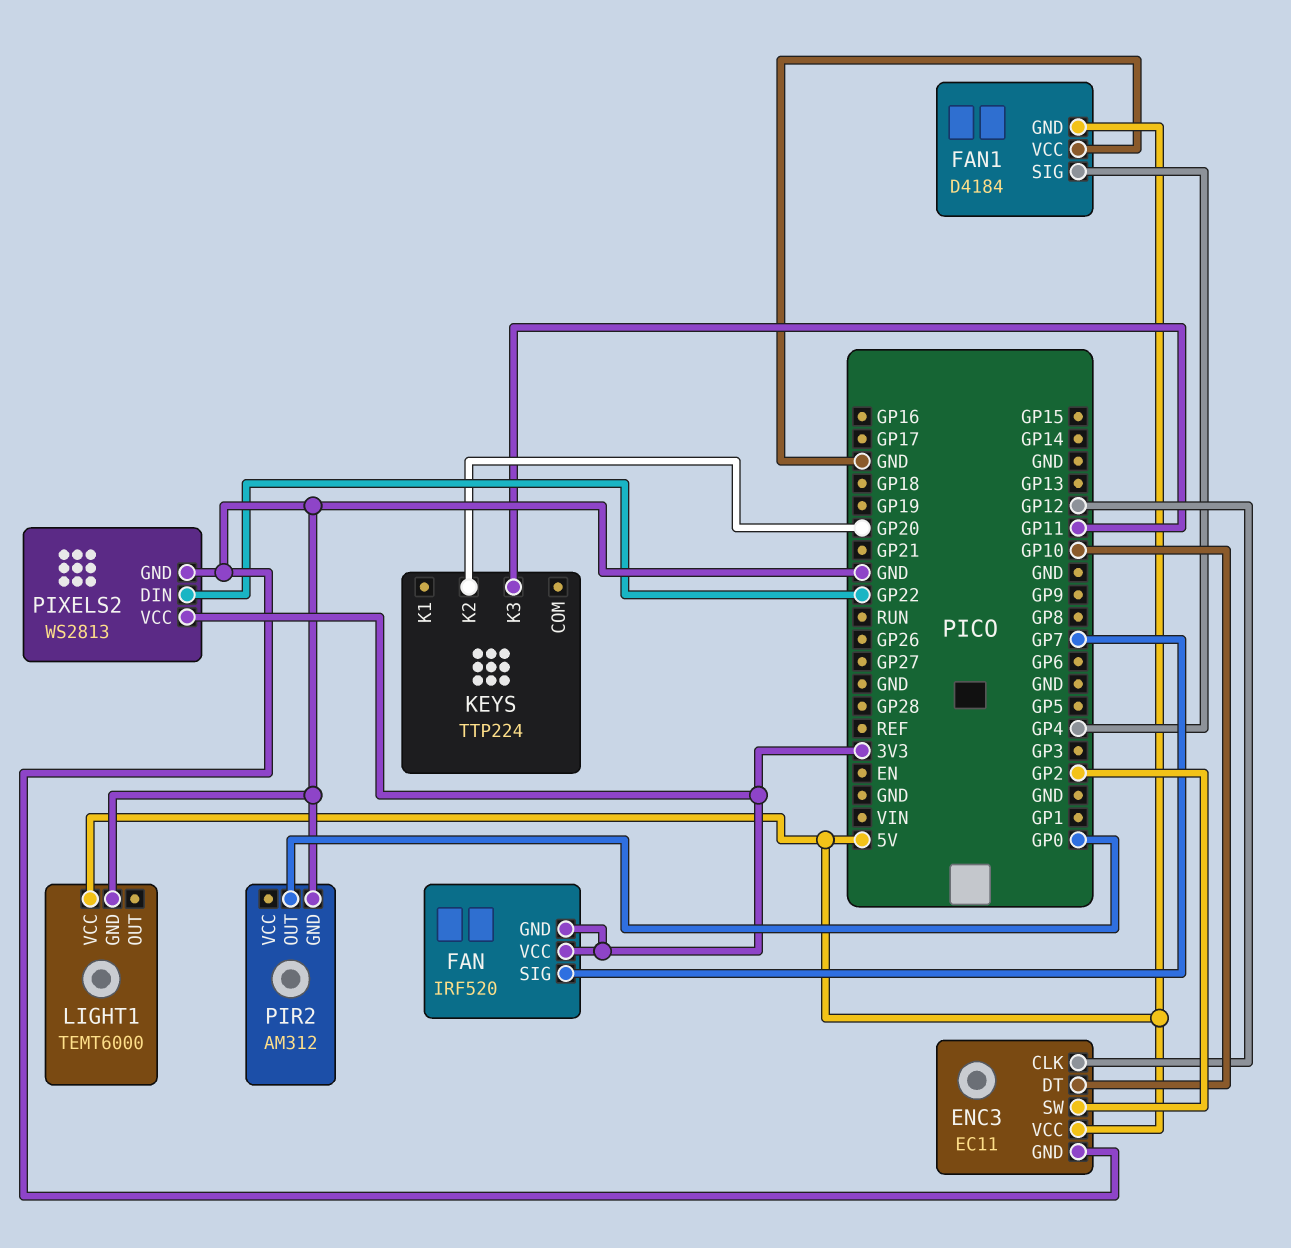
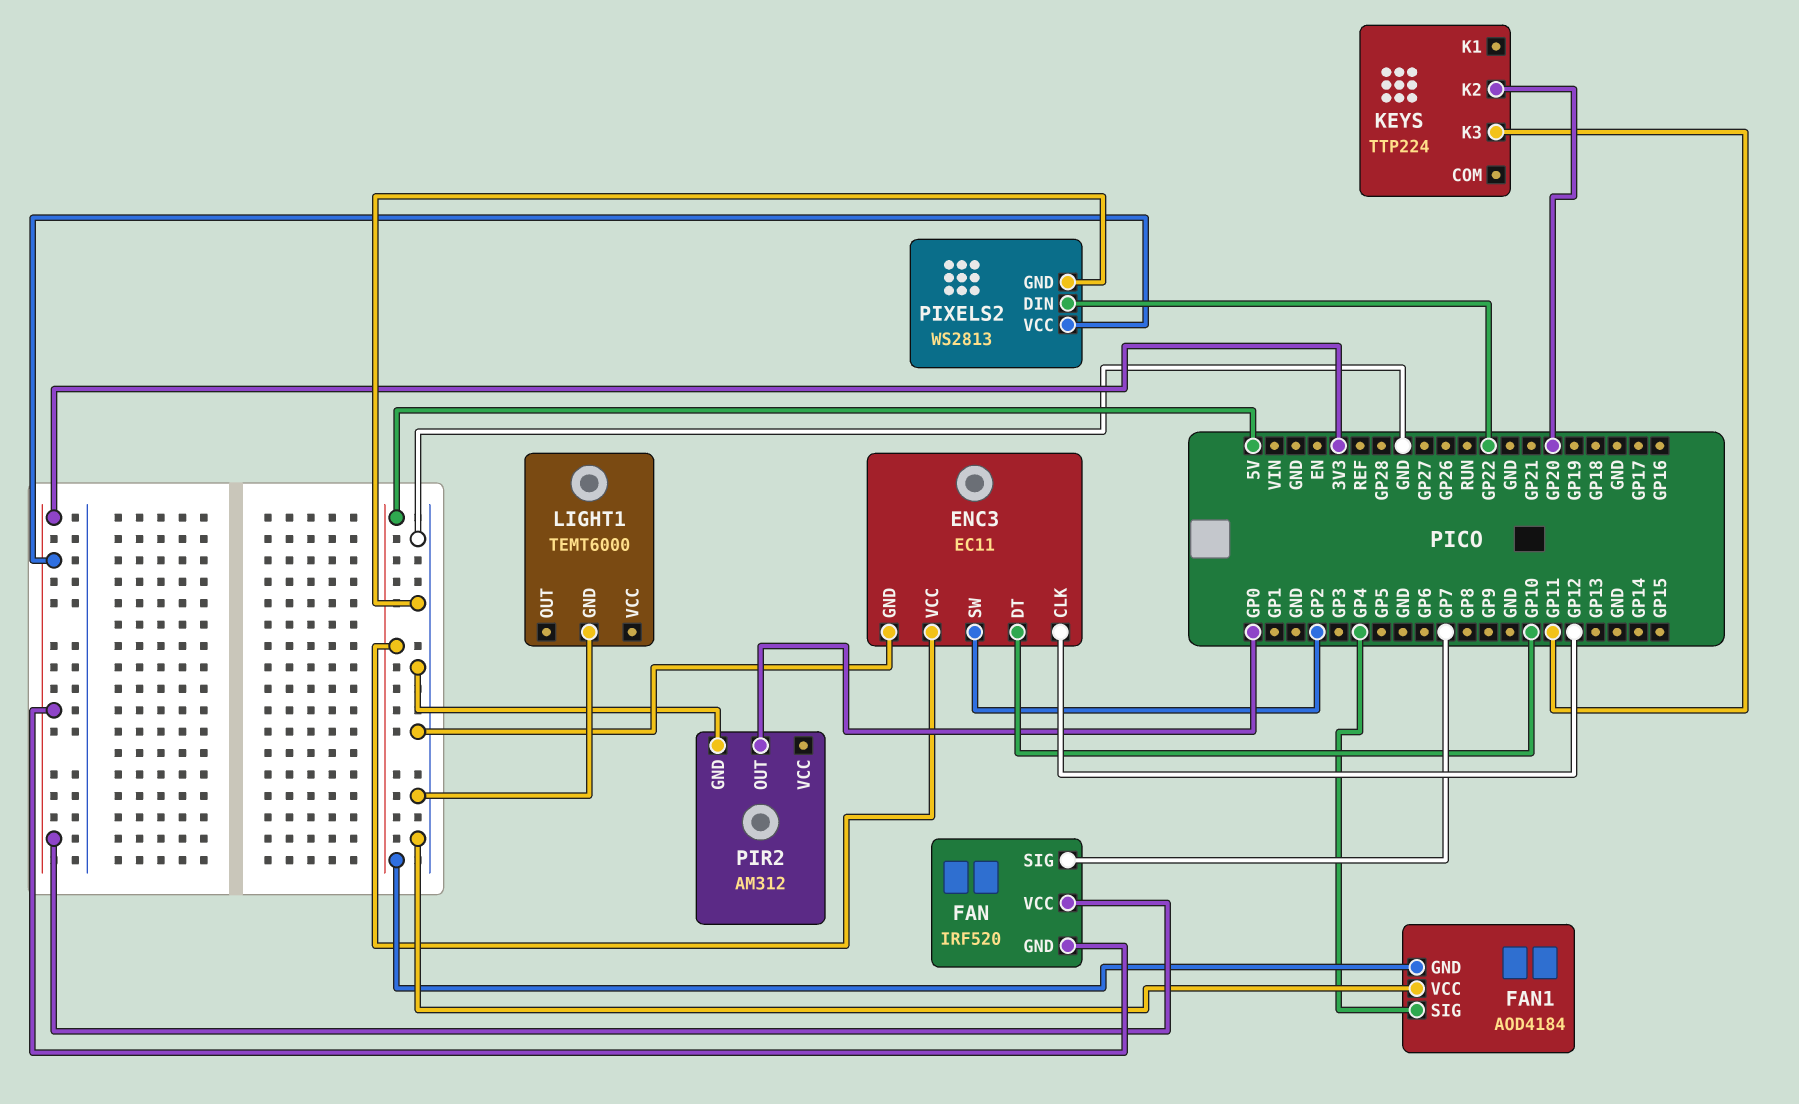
FAN1: D4184 -> AOD4184
LIGHT1 pin VCC: 5V -> none

